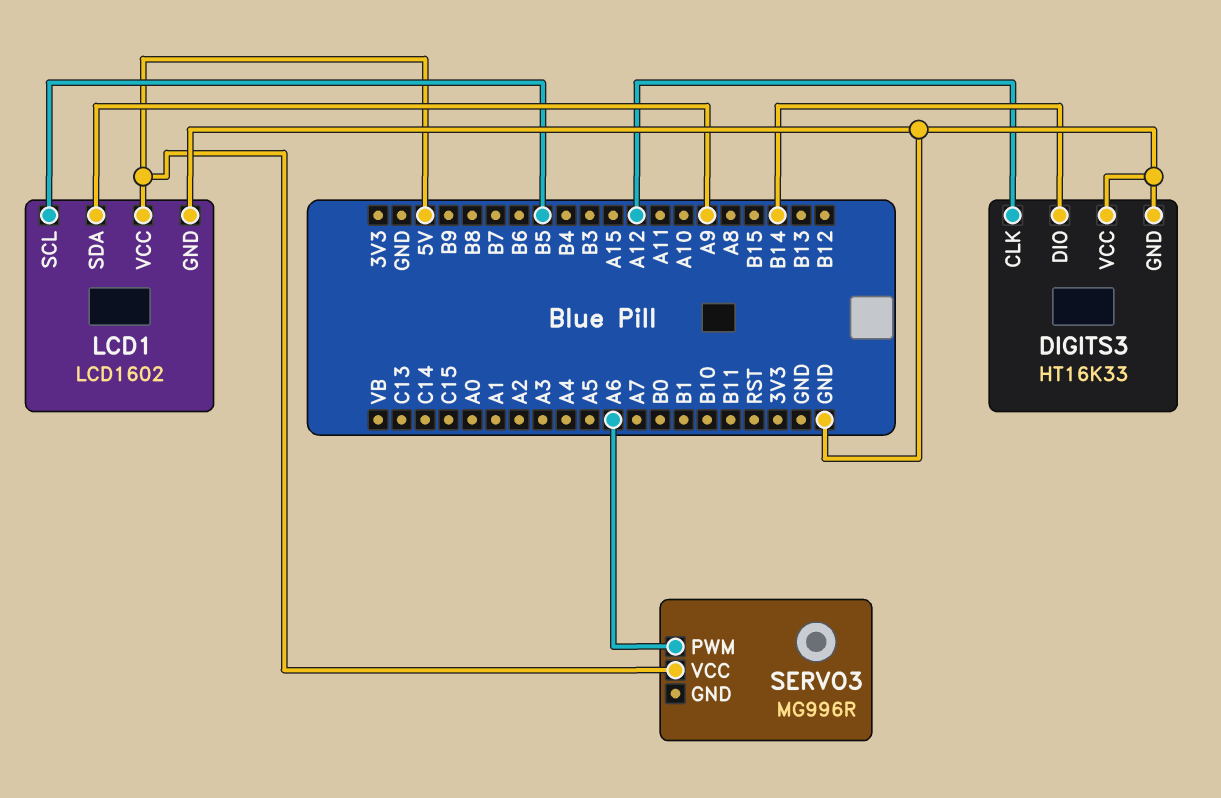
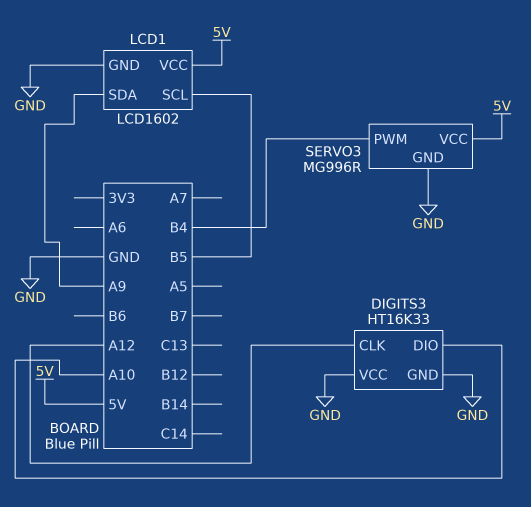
DIGITS3 pin DIO: B14 -> A10
SERVO3 pin GND: none -> GND
SERVO3 pin PWM: A6 -> B4

